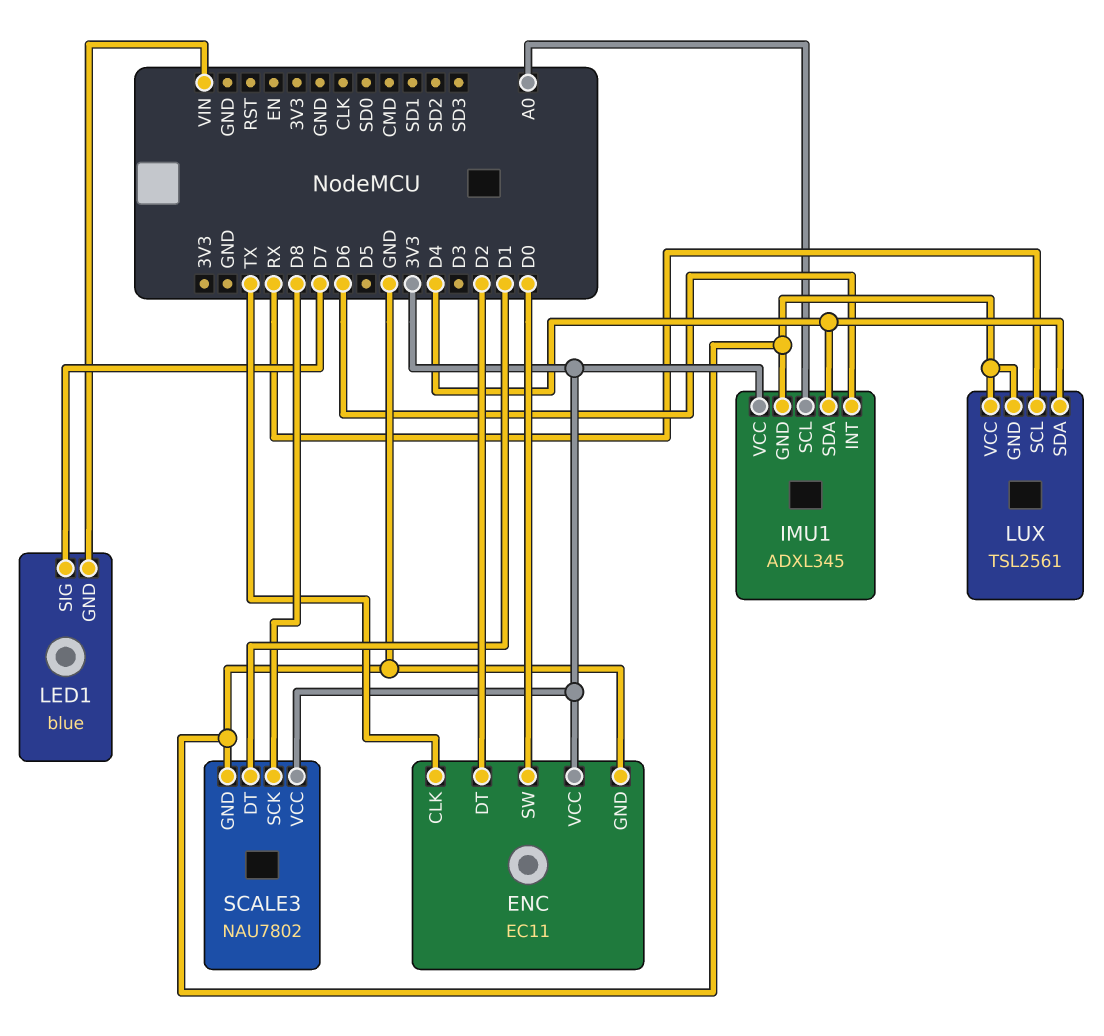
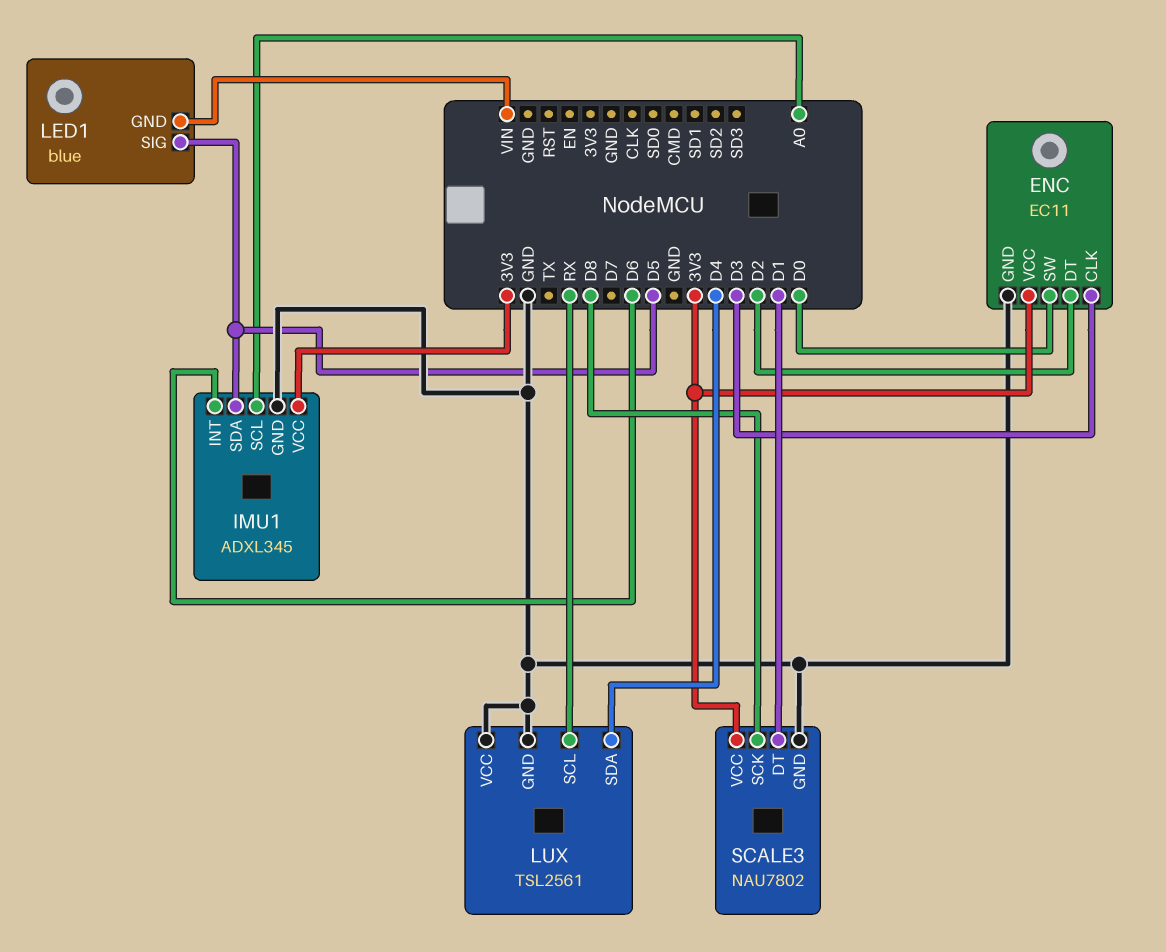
ENC pin CLK: TX -> D3
IMU1 pin SDA: D4 -> D5
LED1 pin SIG: D7 -> D5

